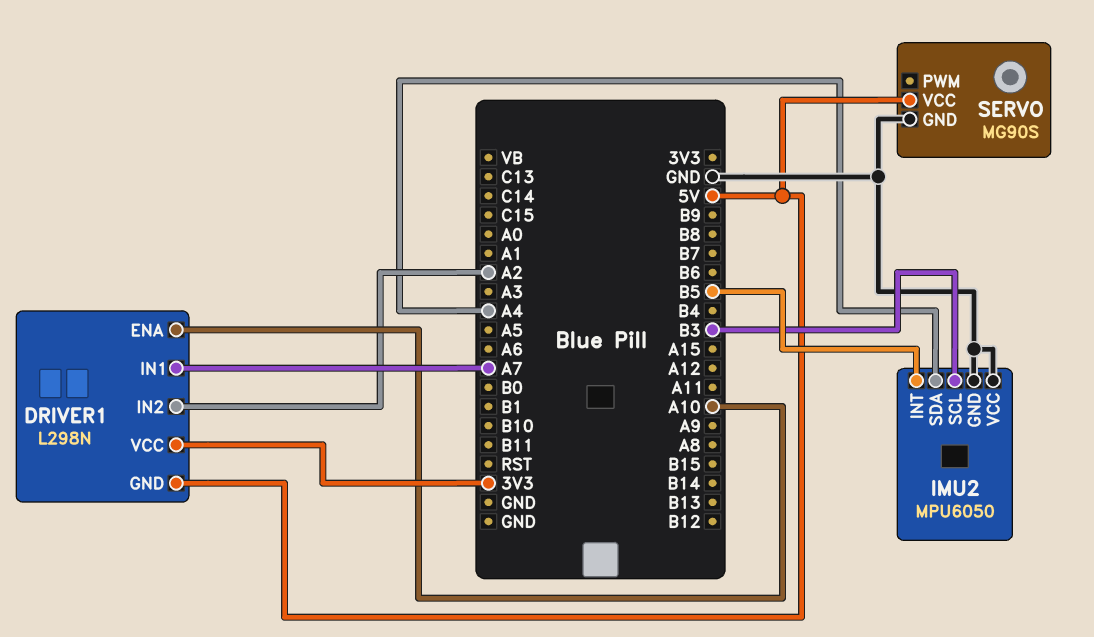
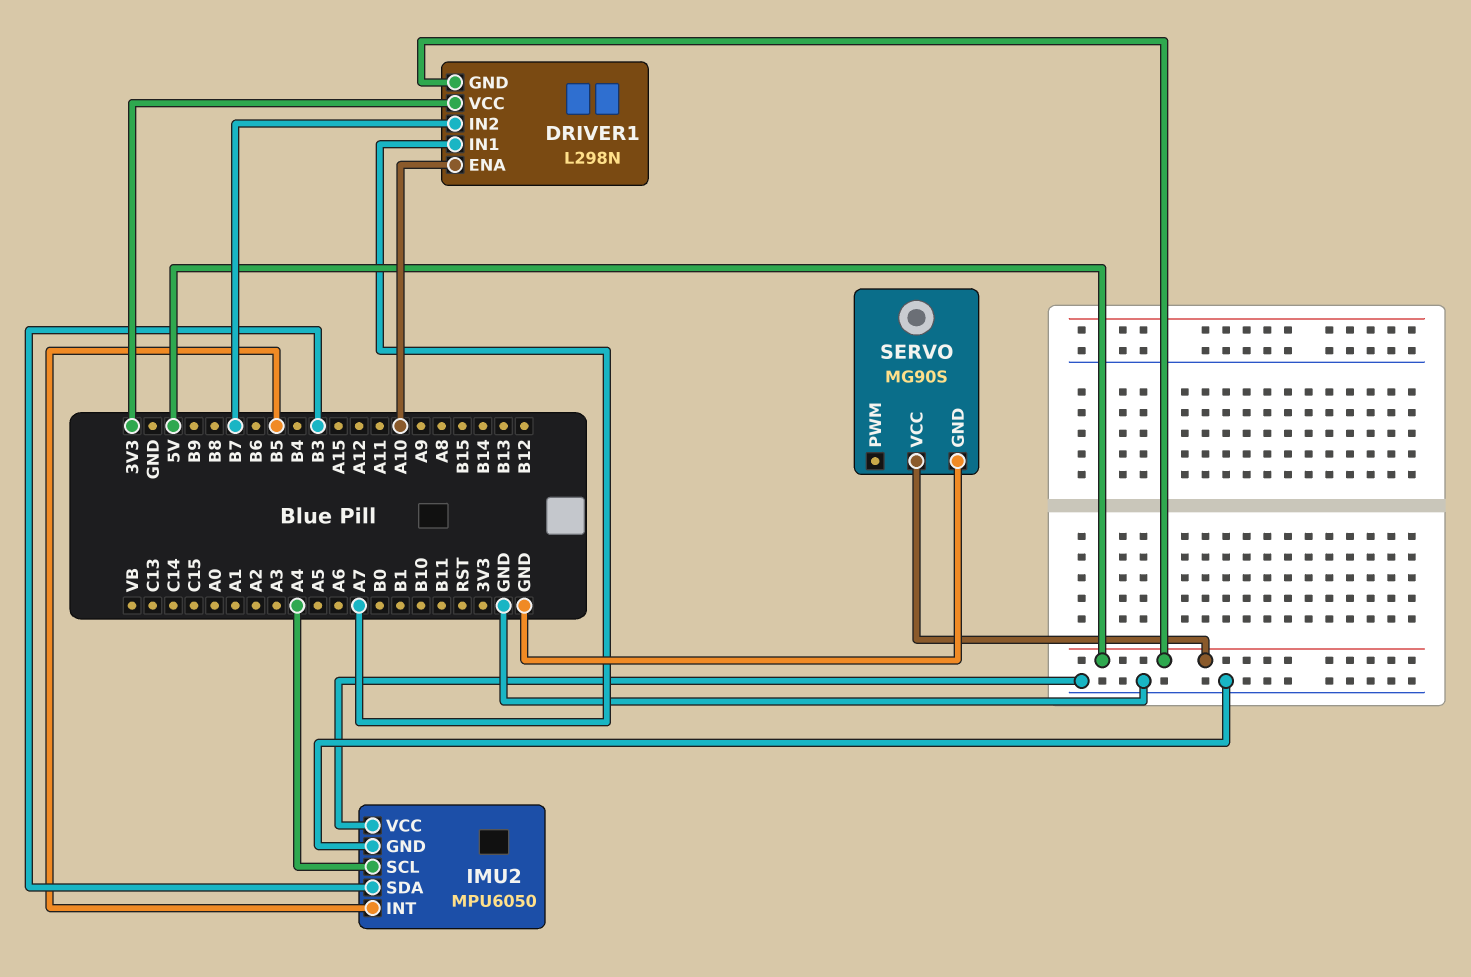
DRIVER1 pin IN2: A2 -> B7
IMU2 pin SCL: B3 -> A4
IMU2 pin SDA: A4 -> B3

